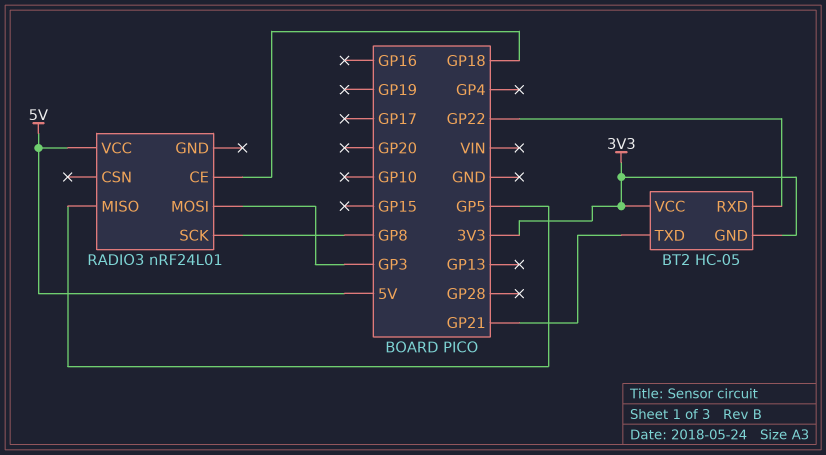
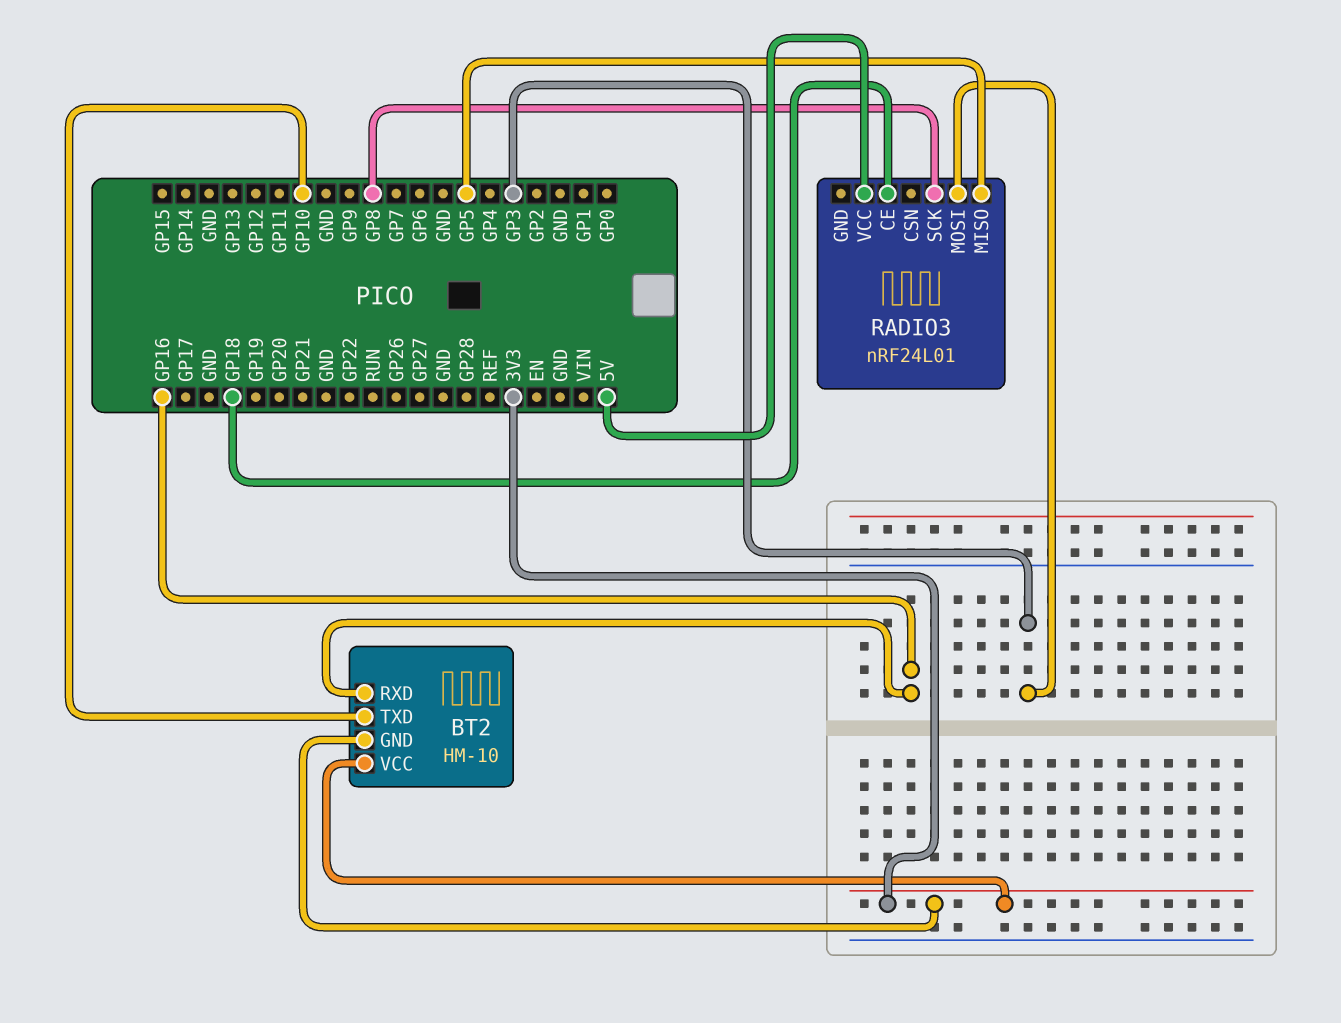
BT2: HC-05 -> HM-10
BT2 pin RXD: GP22 -> GP16
BT2 pin TXD: GP21 -> GP10

